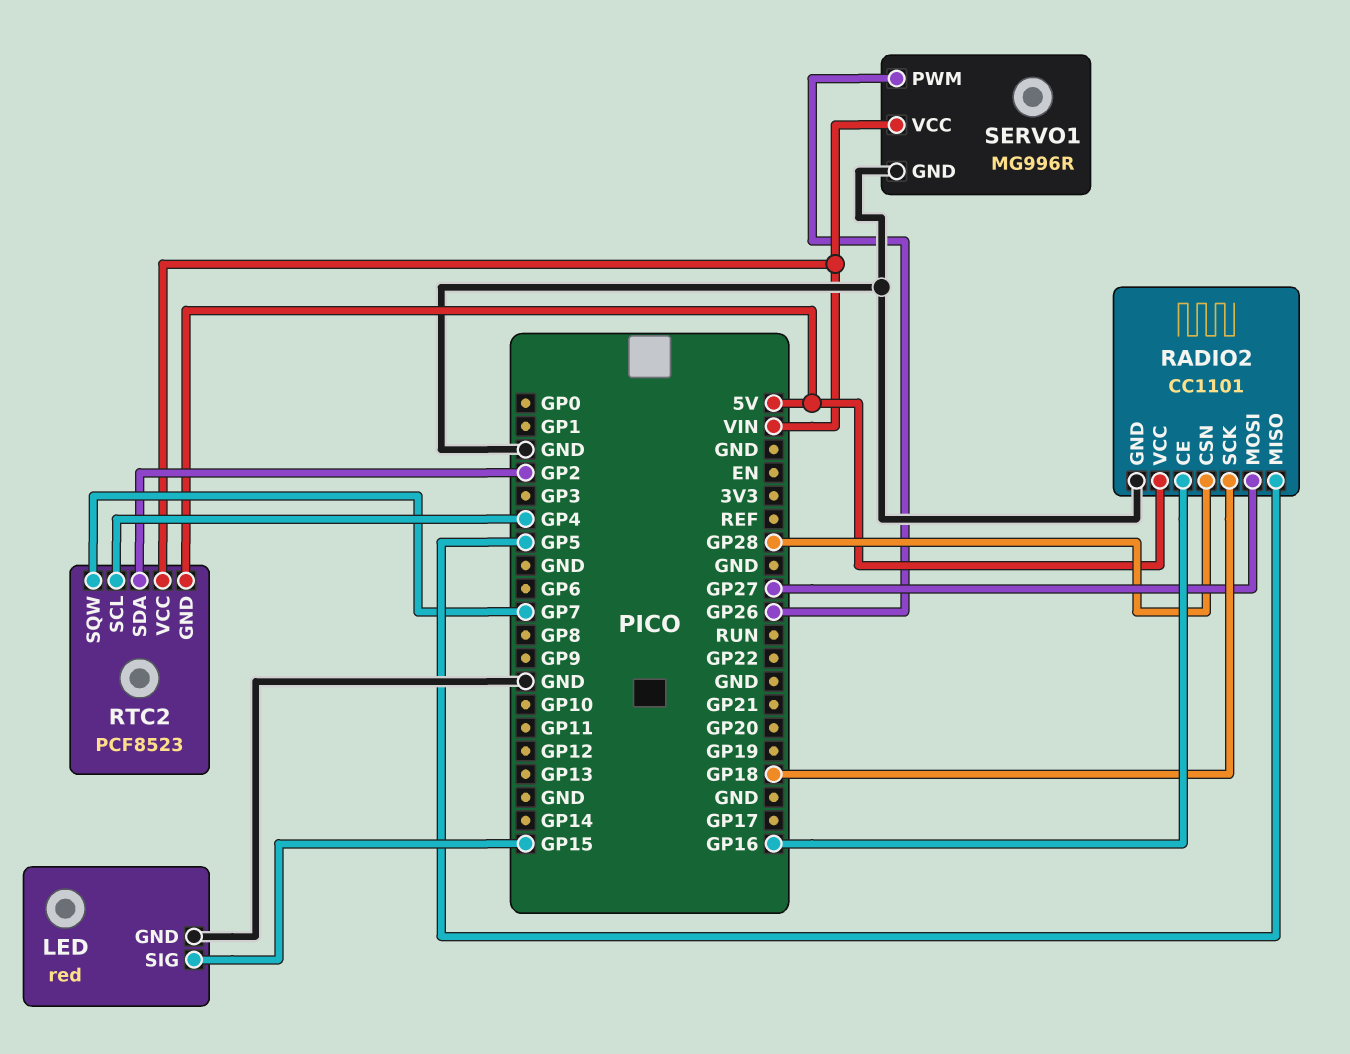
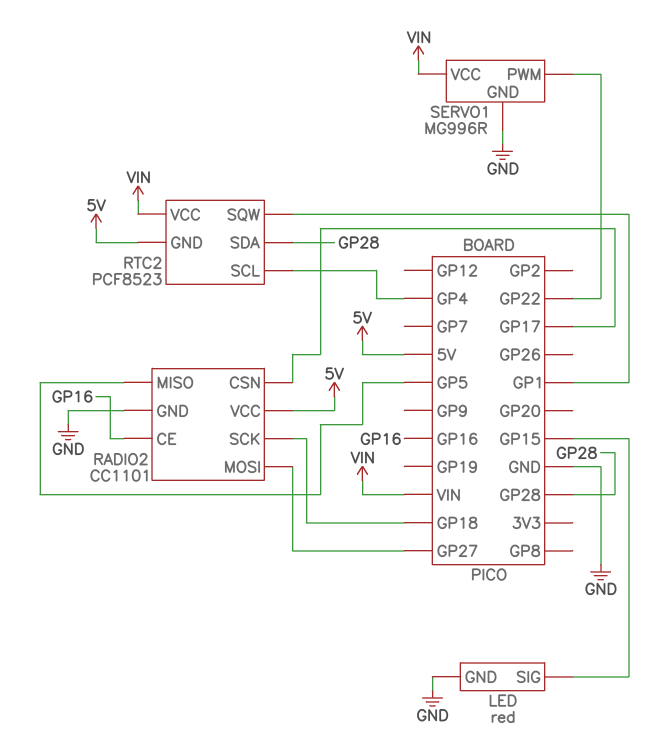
RADIO2 pin CSN: GP28 -> GP17
RTC2 pin SDA: GP2 -> GP28
RTC2 pin SQW: GP7 -> GP1
SERVO1 pin PWM: GP26 -> GP22

